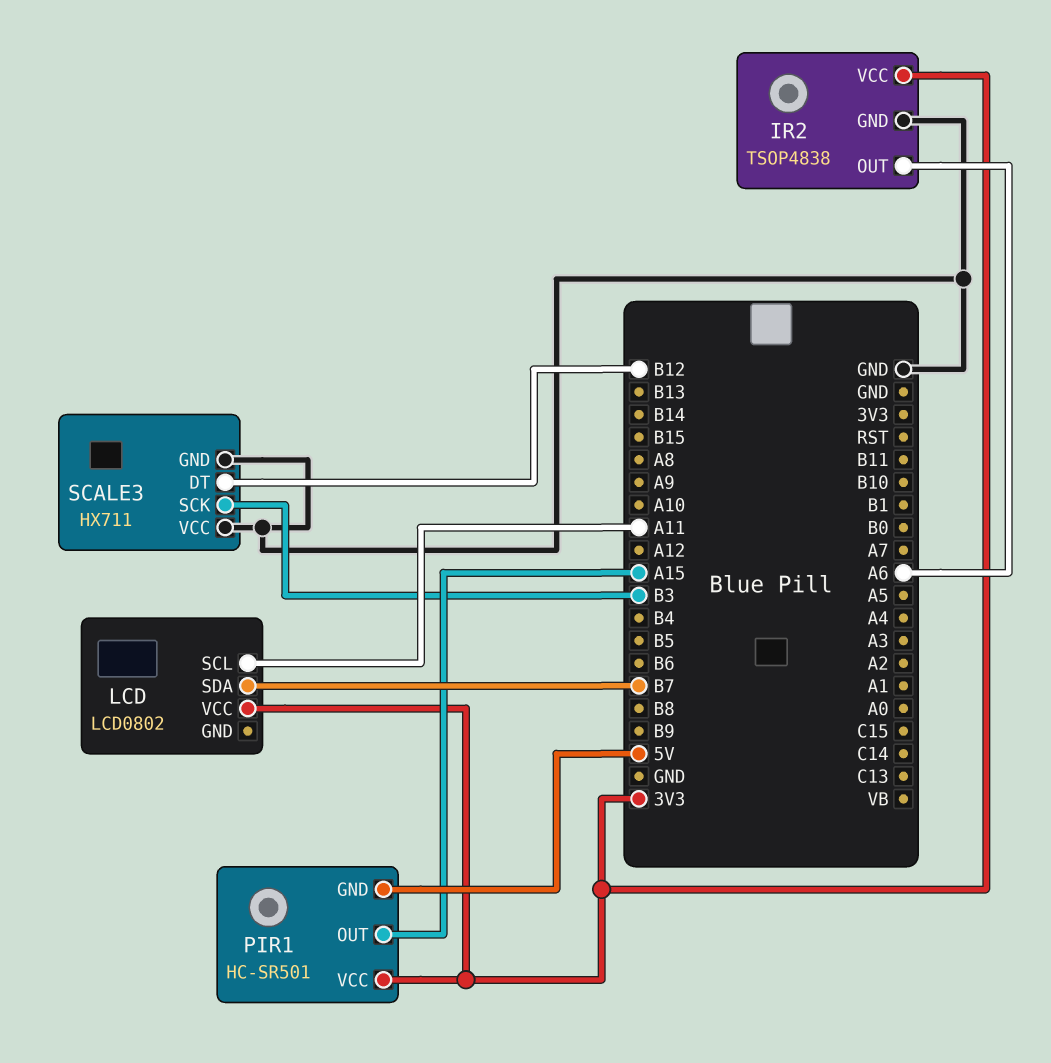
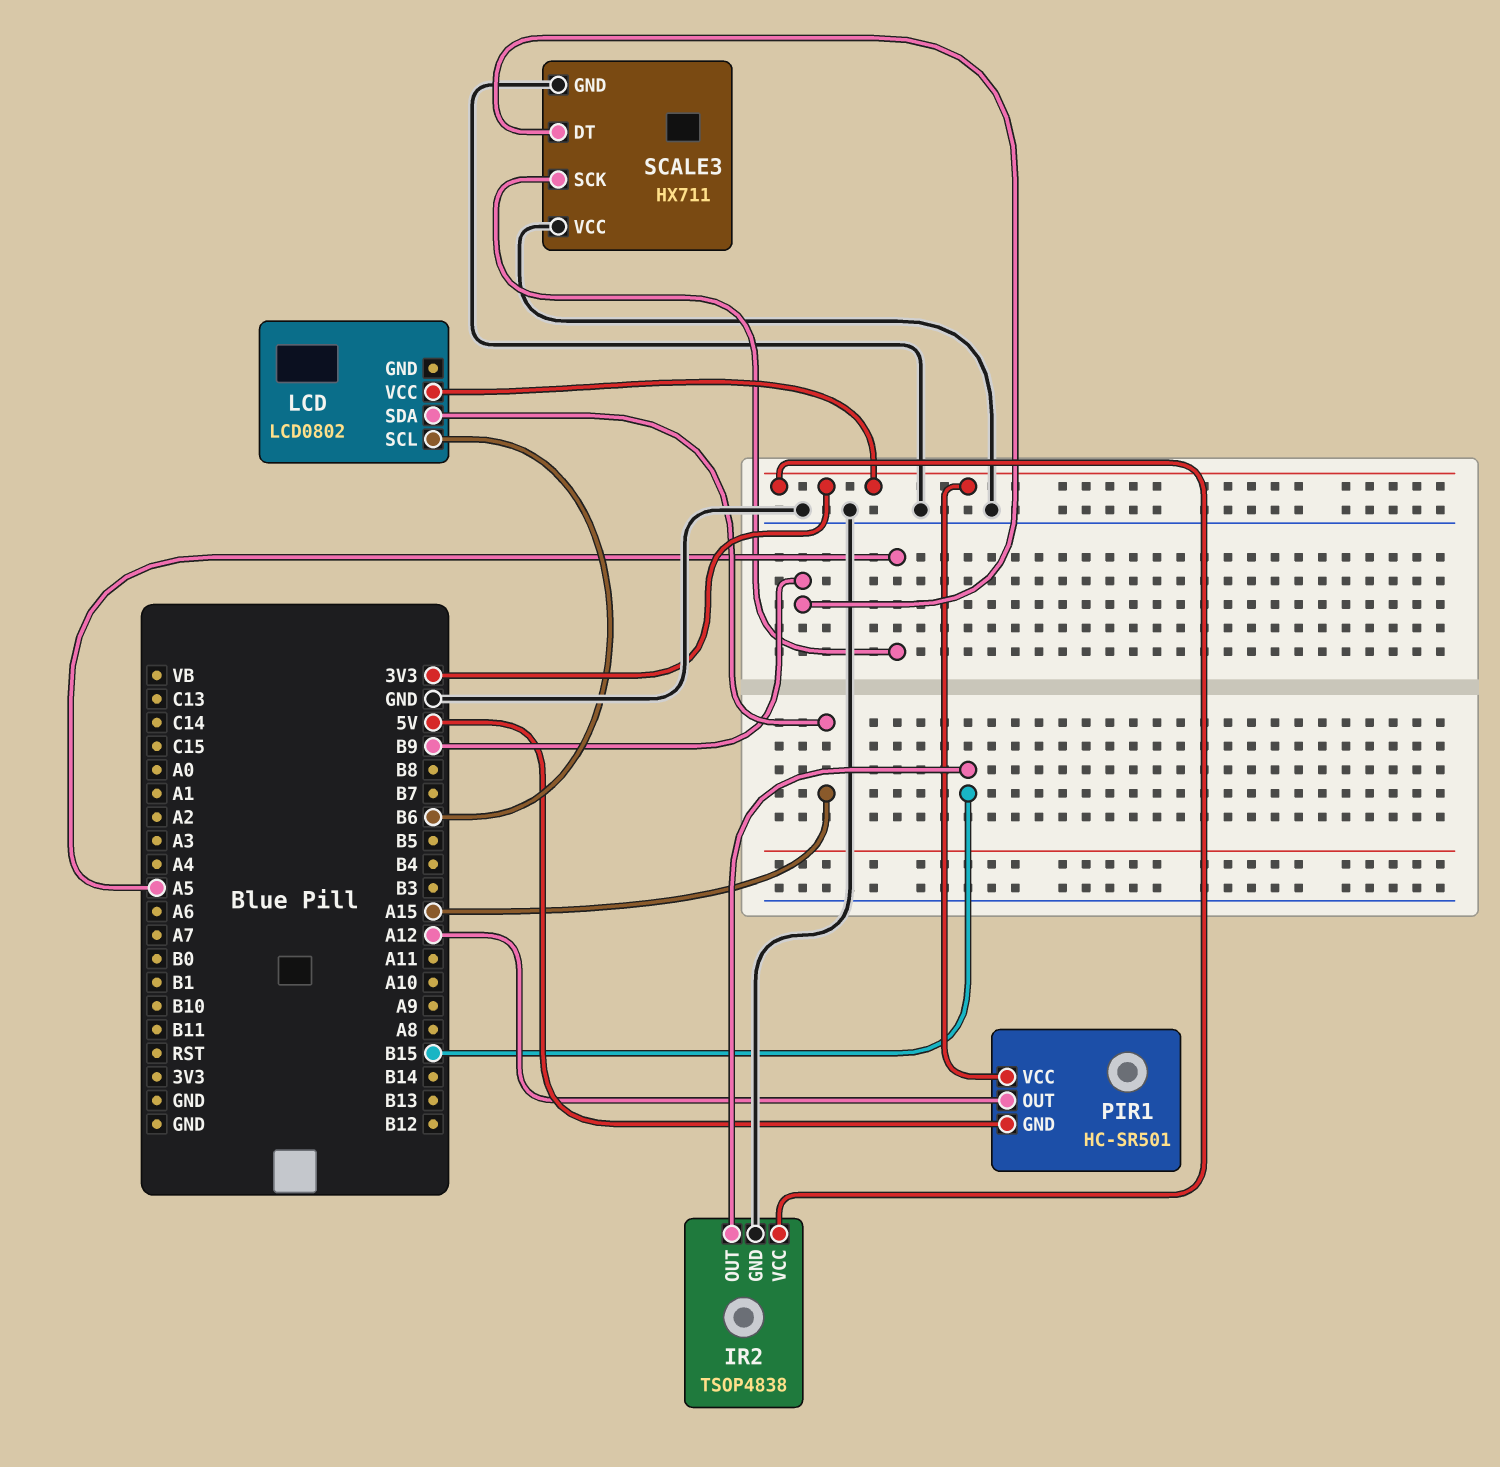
IR2 pin OUT: A6 -> B15
LCD pin SCL: A11 -> B6
LCD pin SDA: B7 -> A15
PIR1 pin OUT: A15 -> A12
SCALE3 pin DT: B12 -> B9
SCALE3 pin SCK: B3 -> A5

